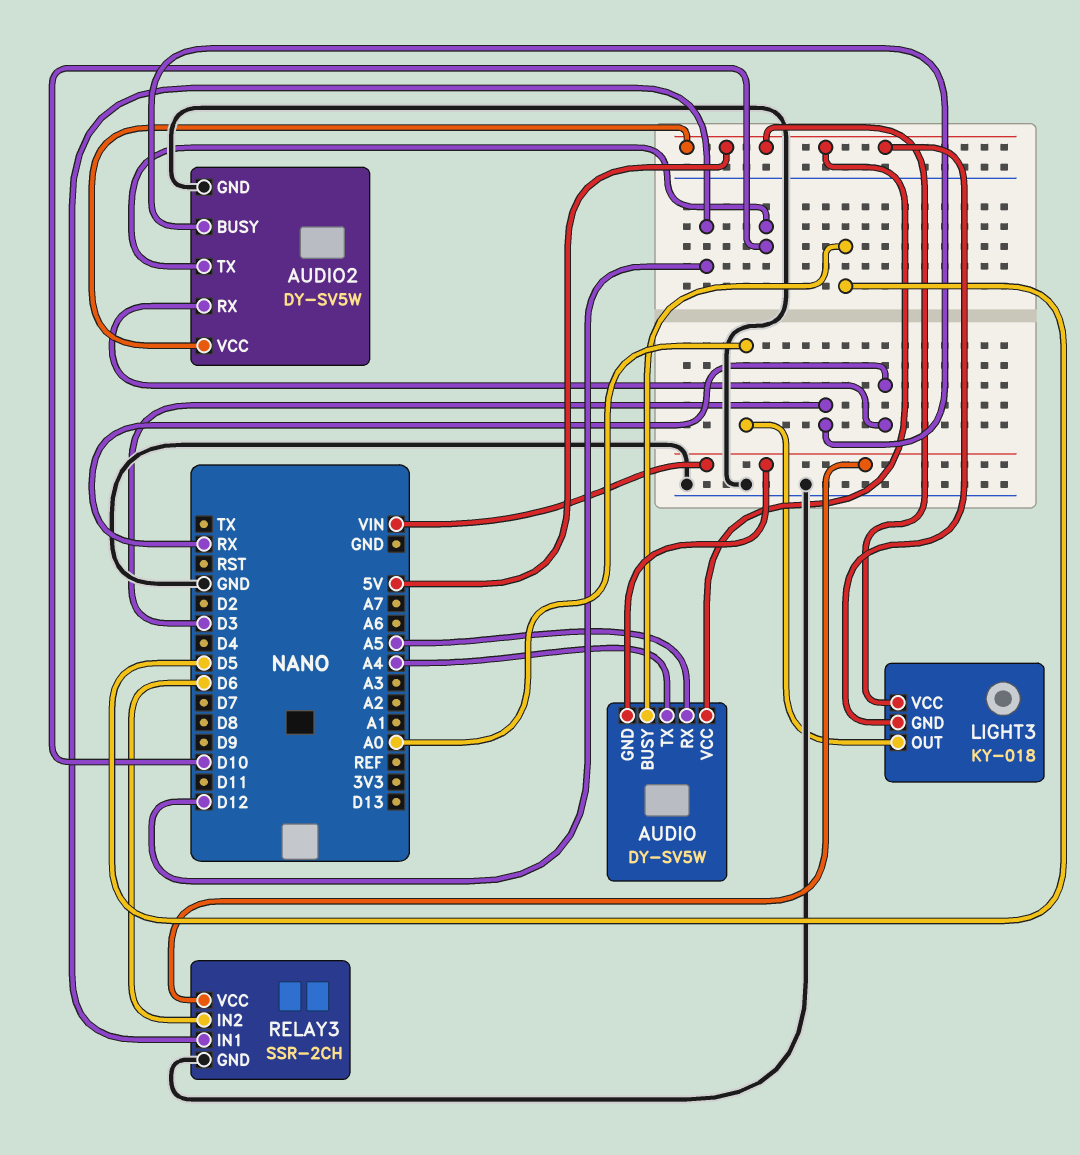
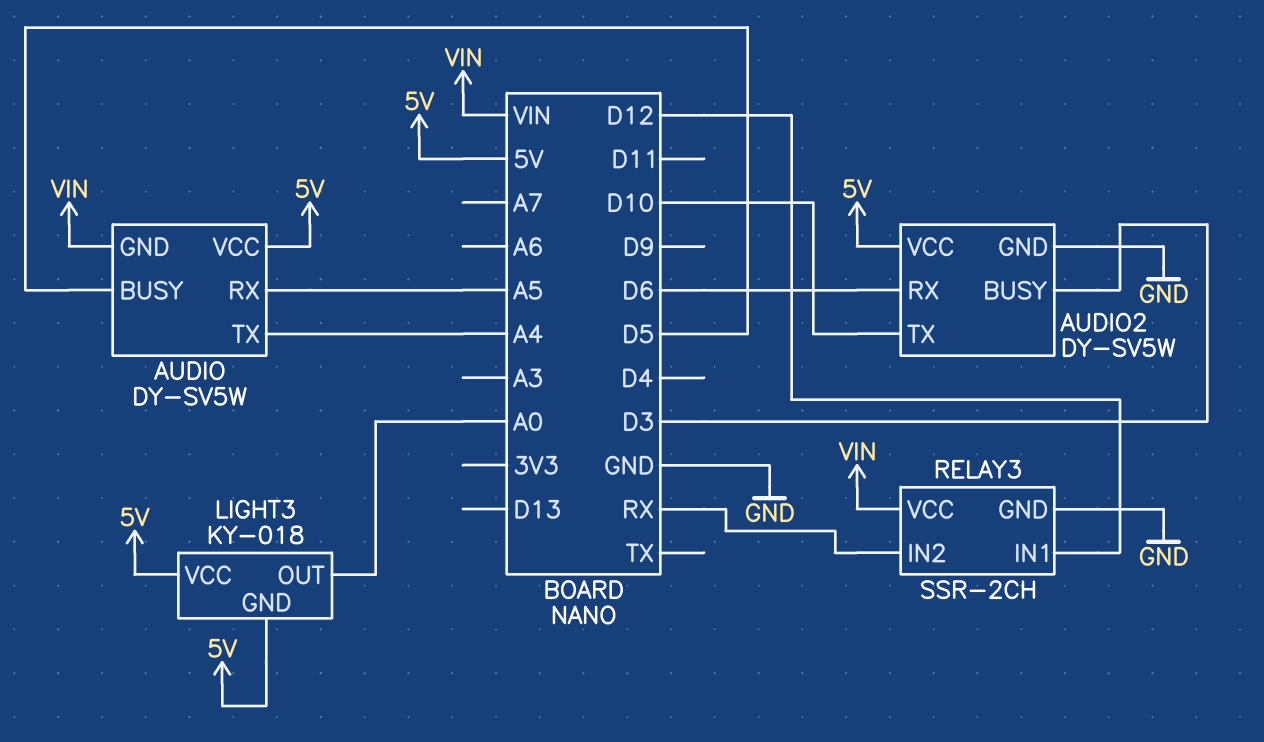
AUDIO2 pin RX: RX -> D6
RELAY3 pin IN2: D6 -> RX

